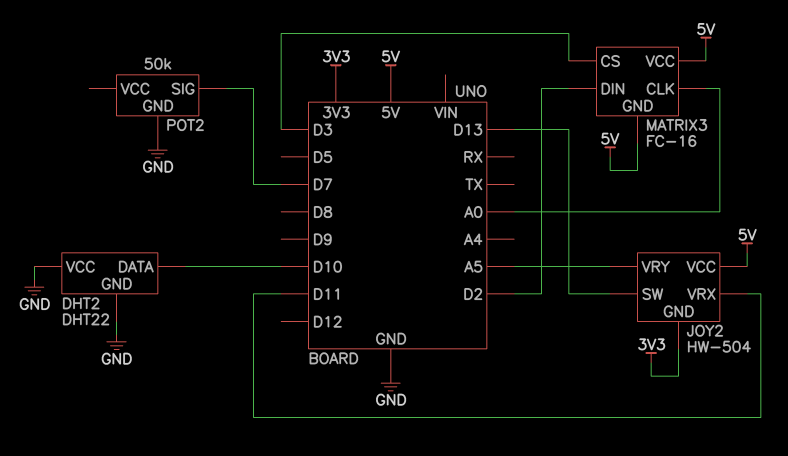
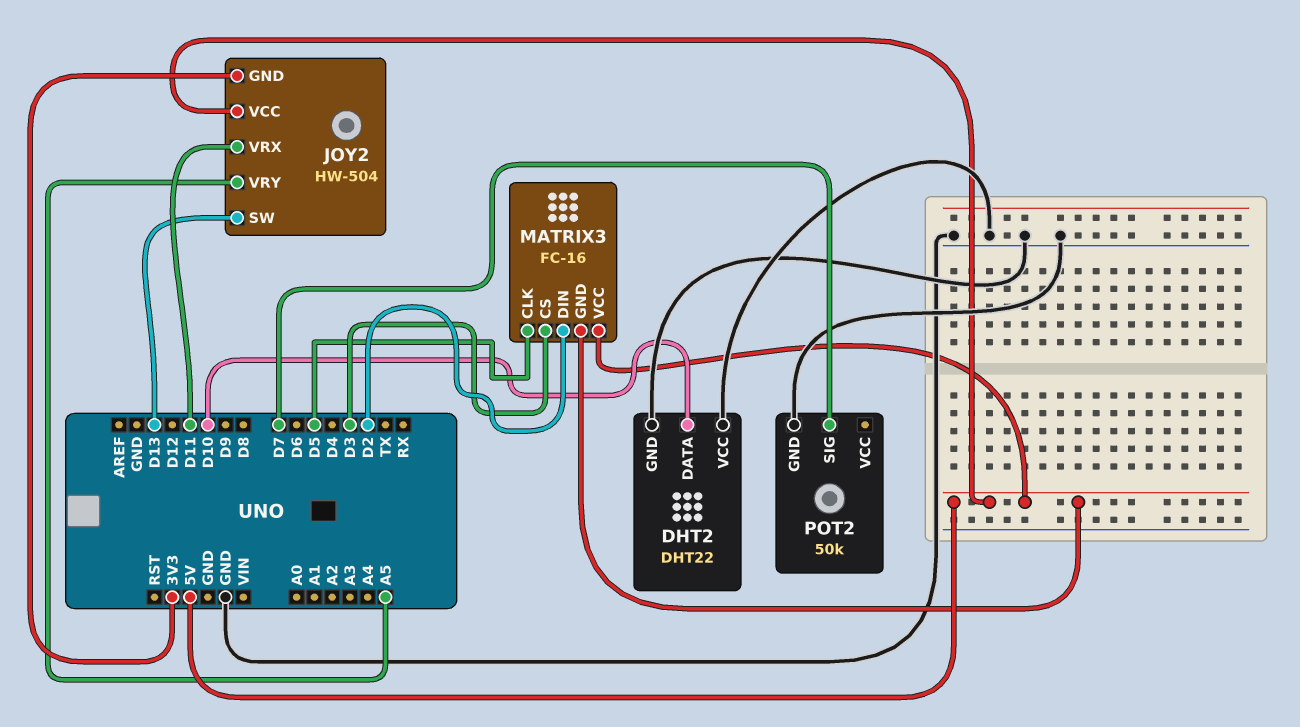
MATRIX3 pin CLK: A0 -> D5

